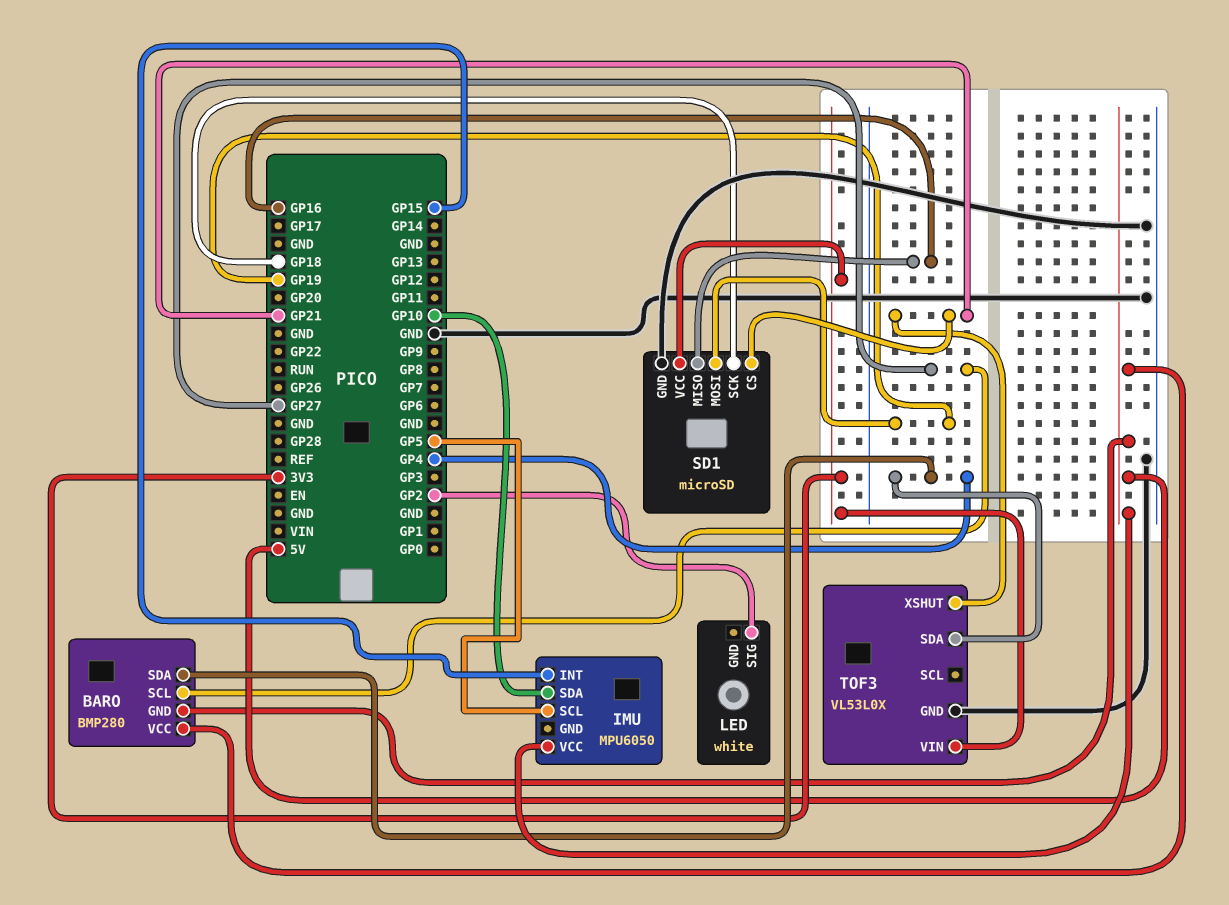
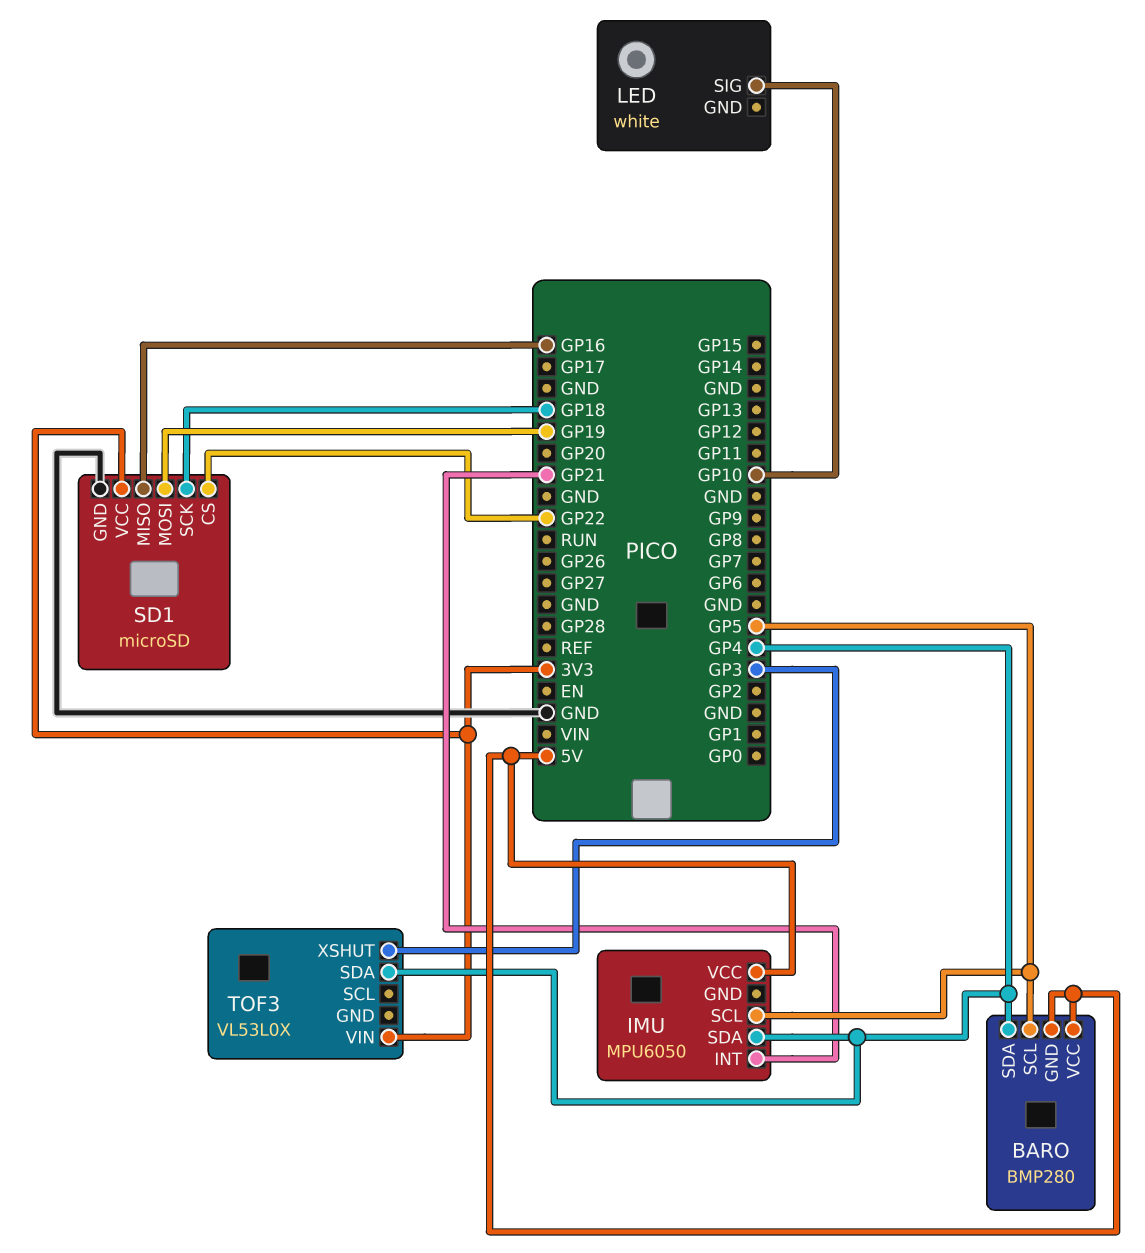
BARO pin SCL: GP27 -> GP5
IMU pin INT: GP15 -> GP21
IMU pin SDA: GP10 -> GP4
LED pin SIG: GP2 -> GP10
SD1 pin CS: GP21 -> GP22
TOF3 pin GND: GND -> none
TOF3 pin XSHUT: GP21 -> GP3

